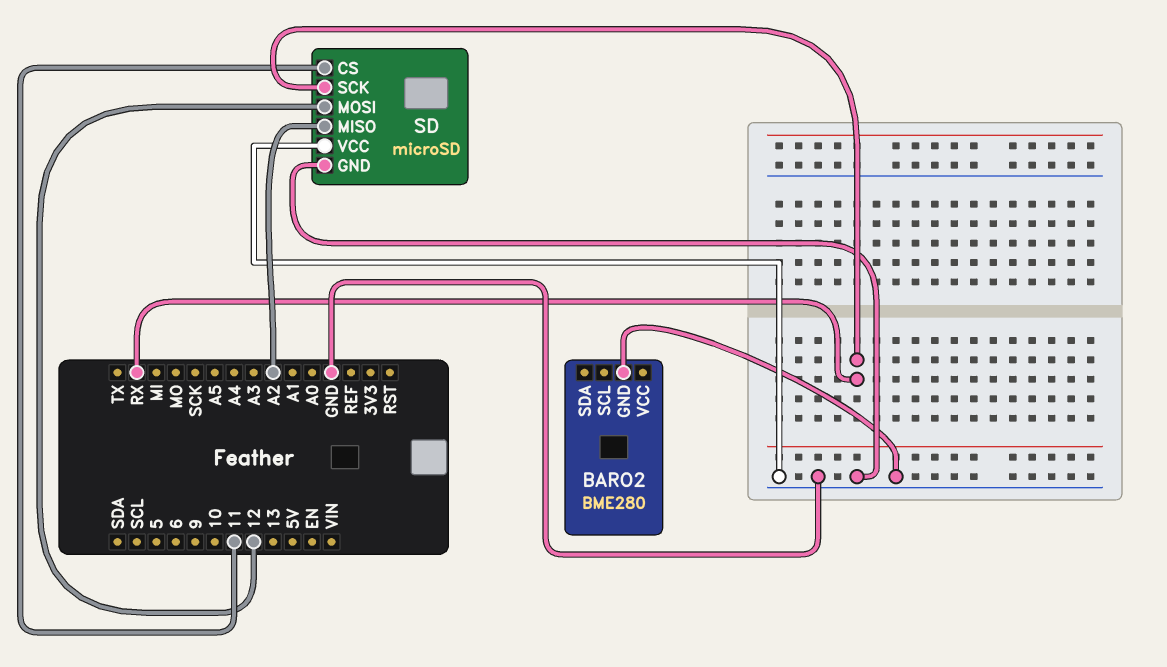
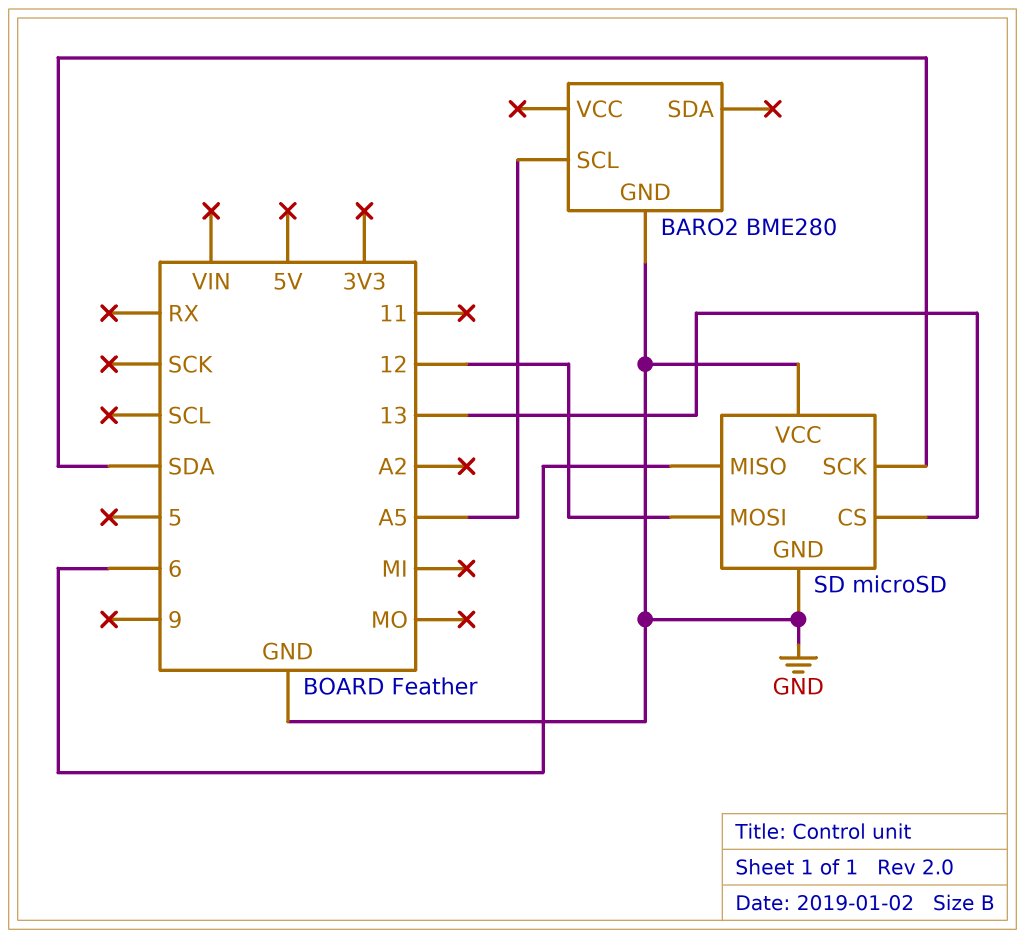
BARO2 pin SCL: none -> A5
SD pin CS: 11 -> 13
SD pin MISO: A2 -> 6
SD pin SCK: RX -> SDA

